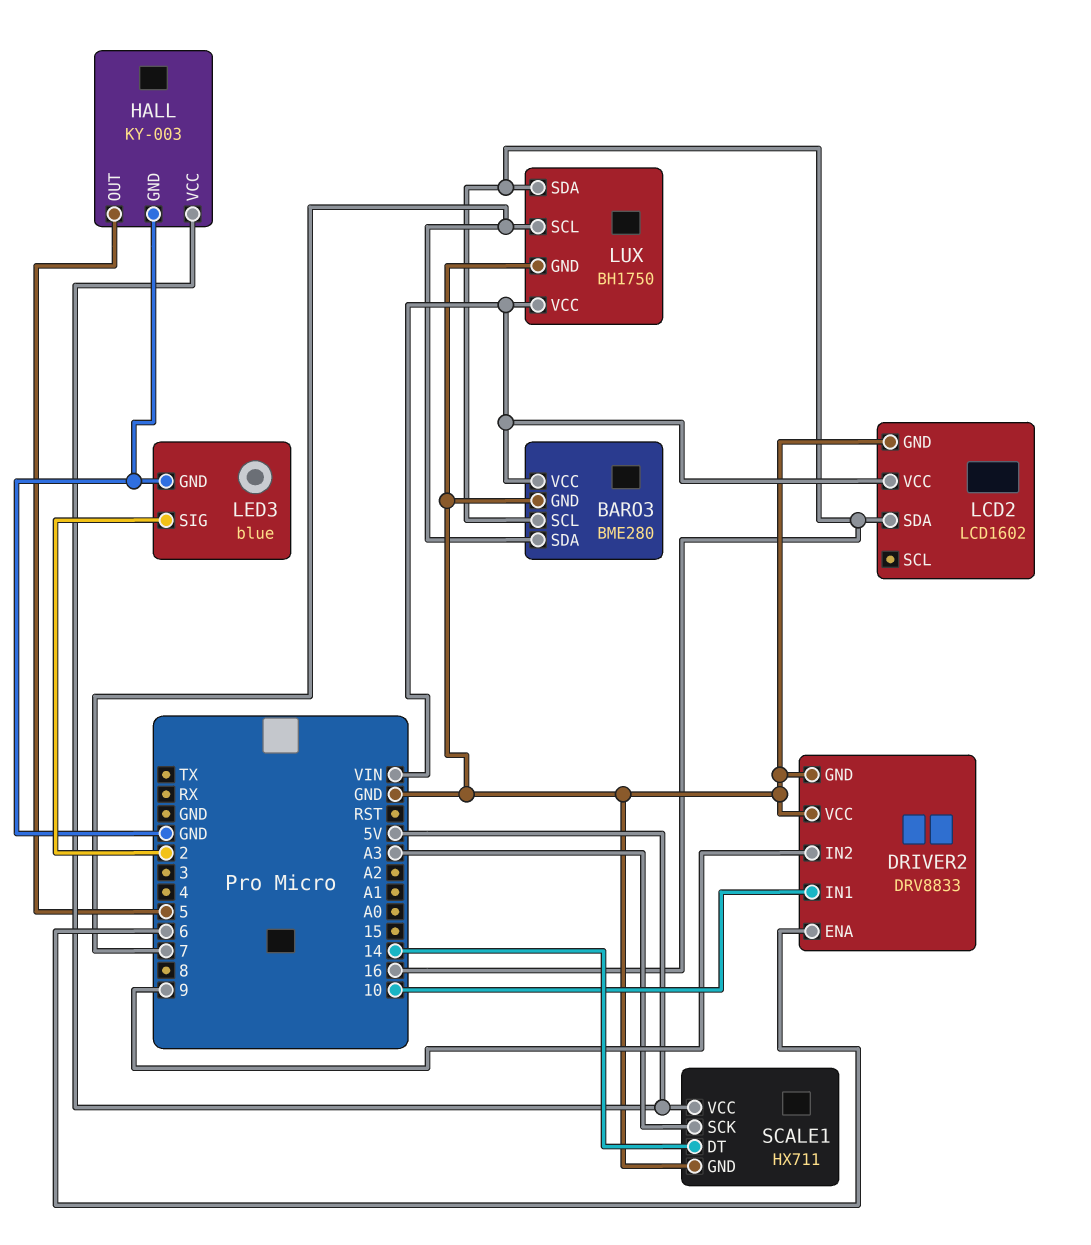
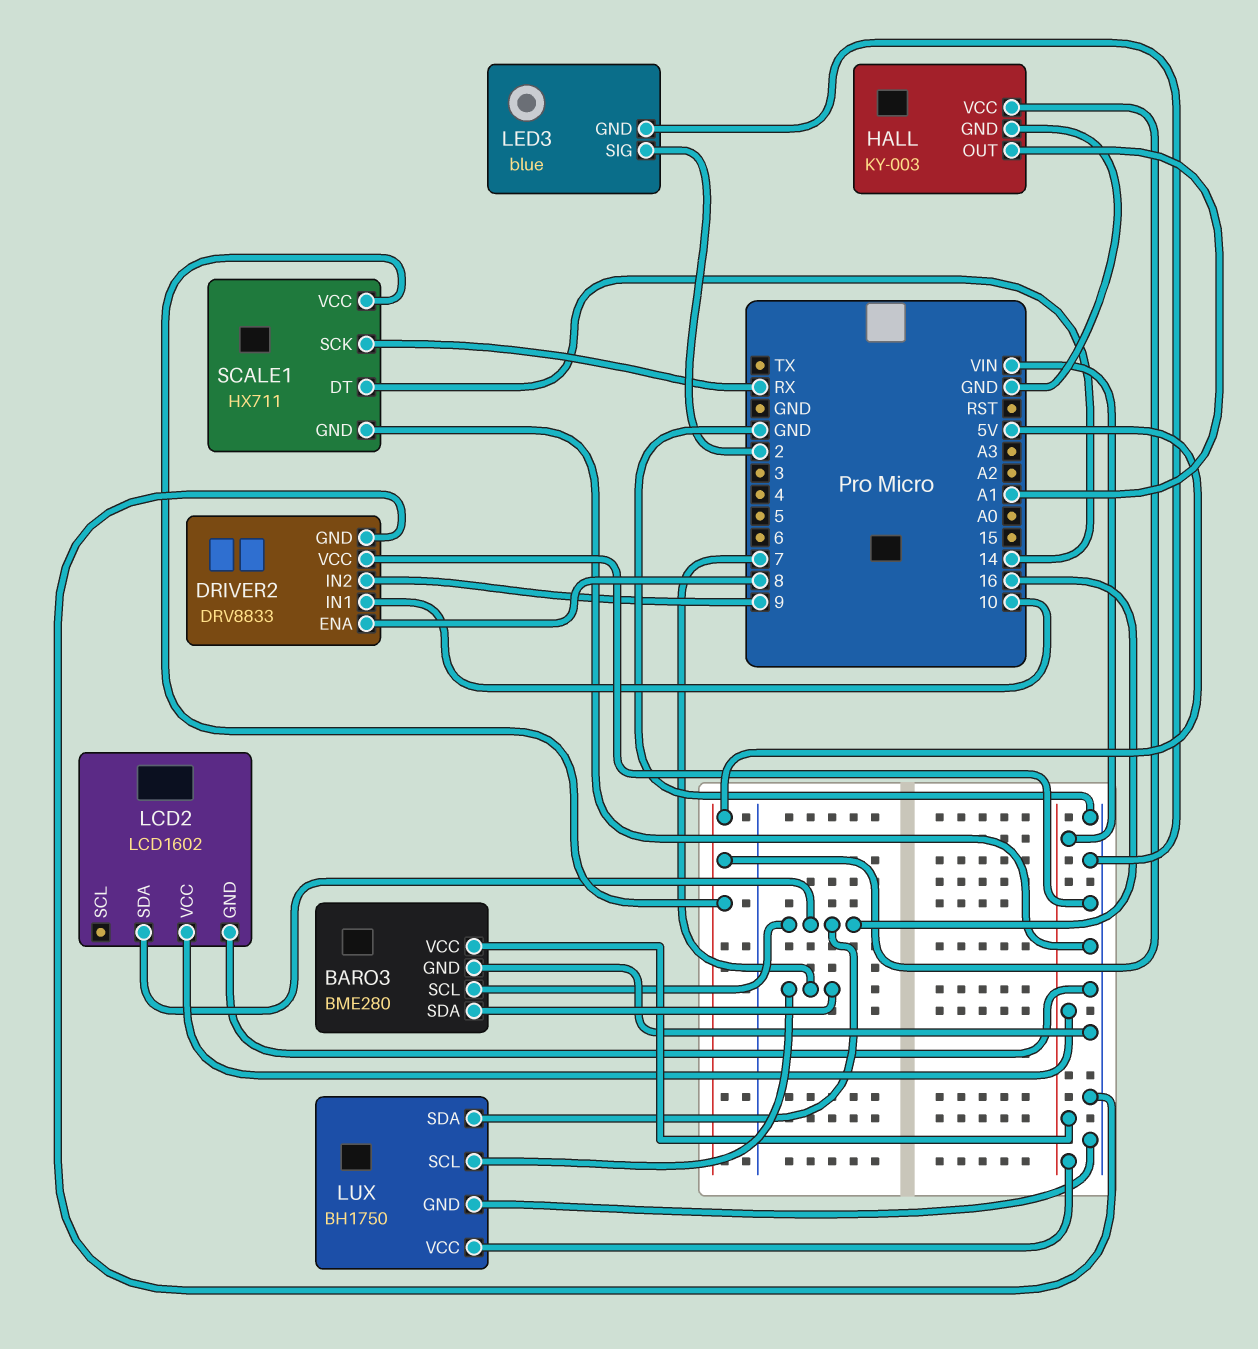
DRIVER2 pin ENA: 6 -> 8
HALL pin OUT: 5 -> A1
SCALE1 pin SCK: A3 -> RX

